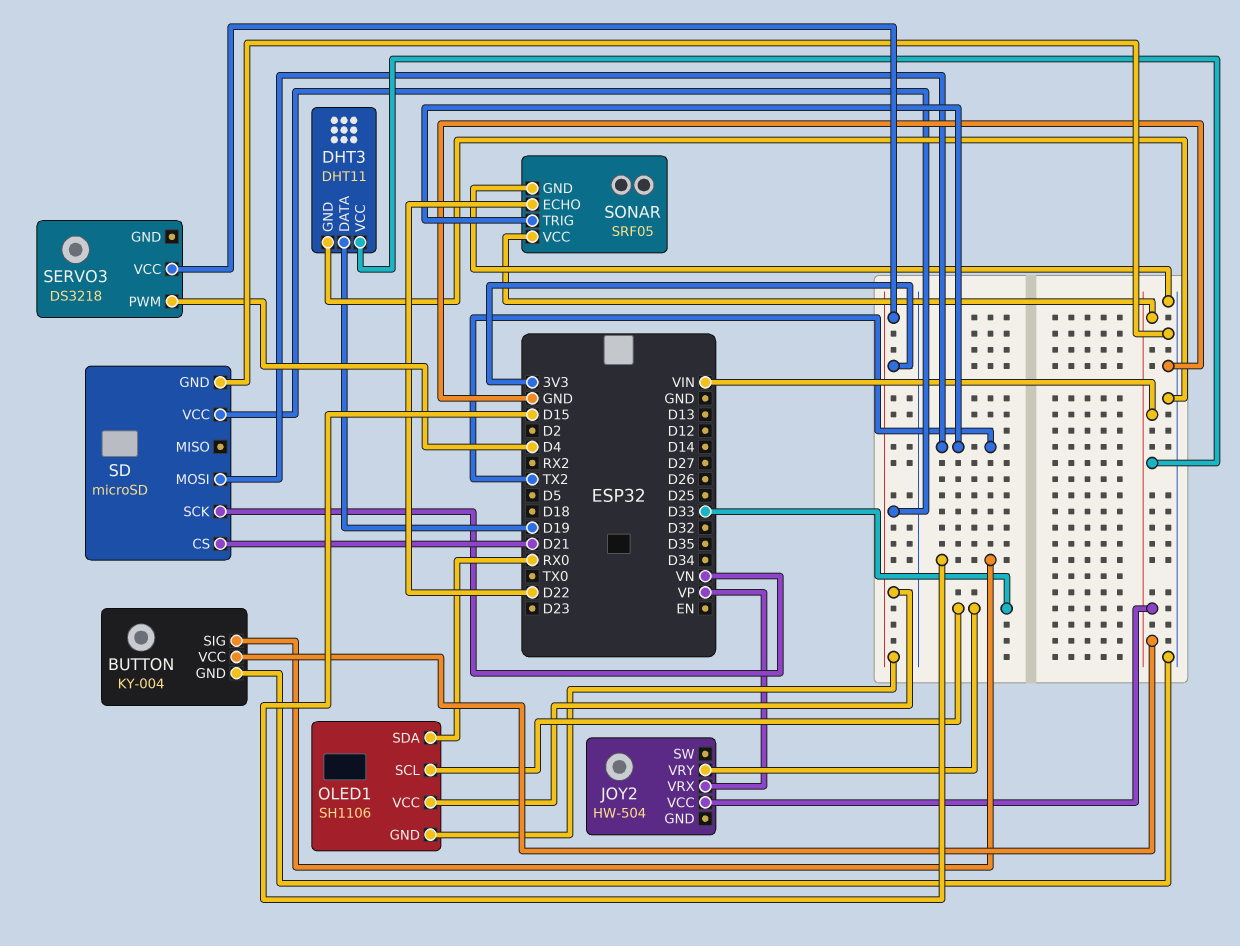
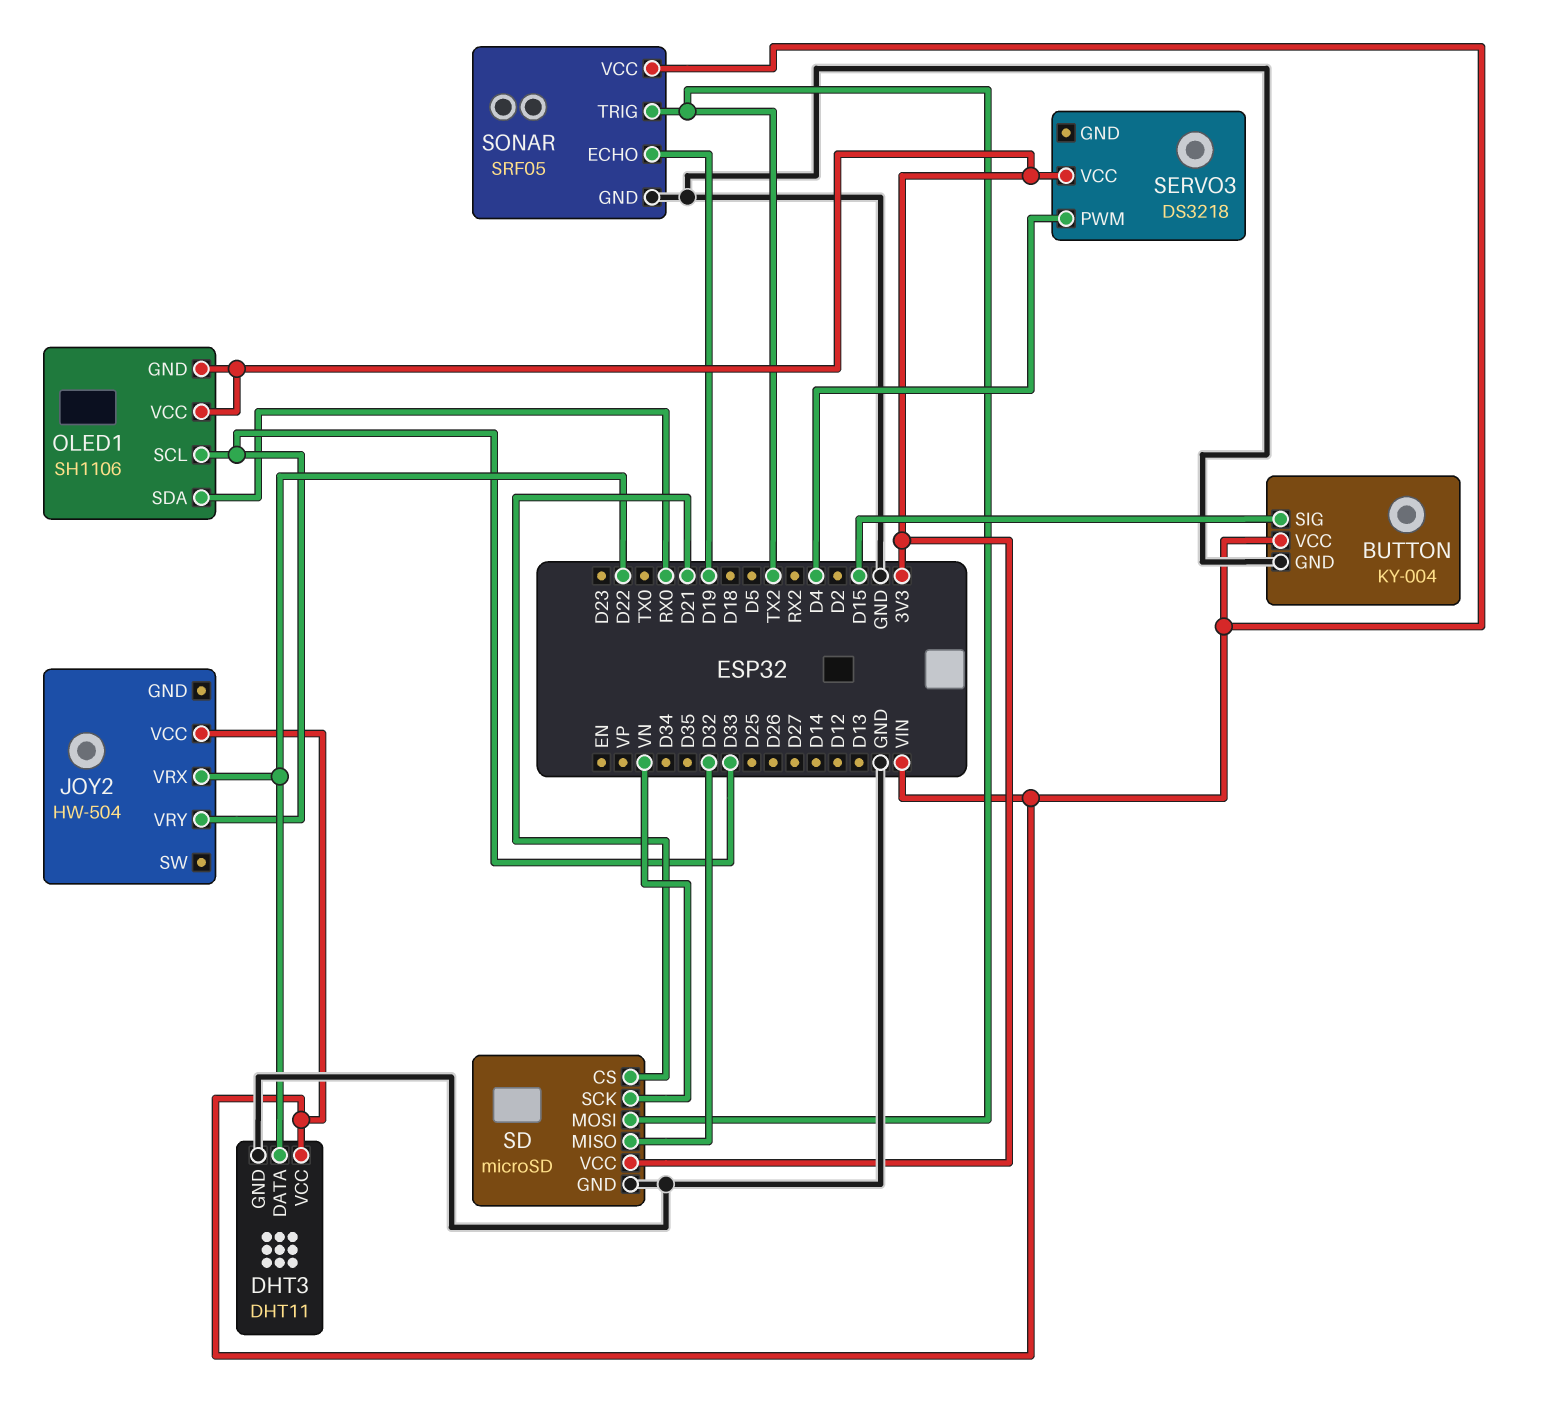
DHT3 pin DATA: D19 -> D22
JOY2 pin VRX: VP -> D22
SD pin MISO: none -> D32
SONAR pin ECHO: D22 -> D19

